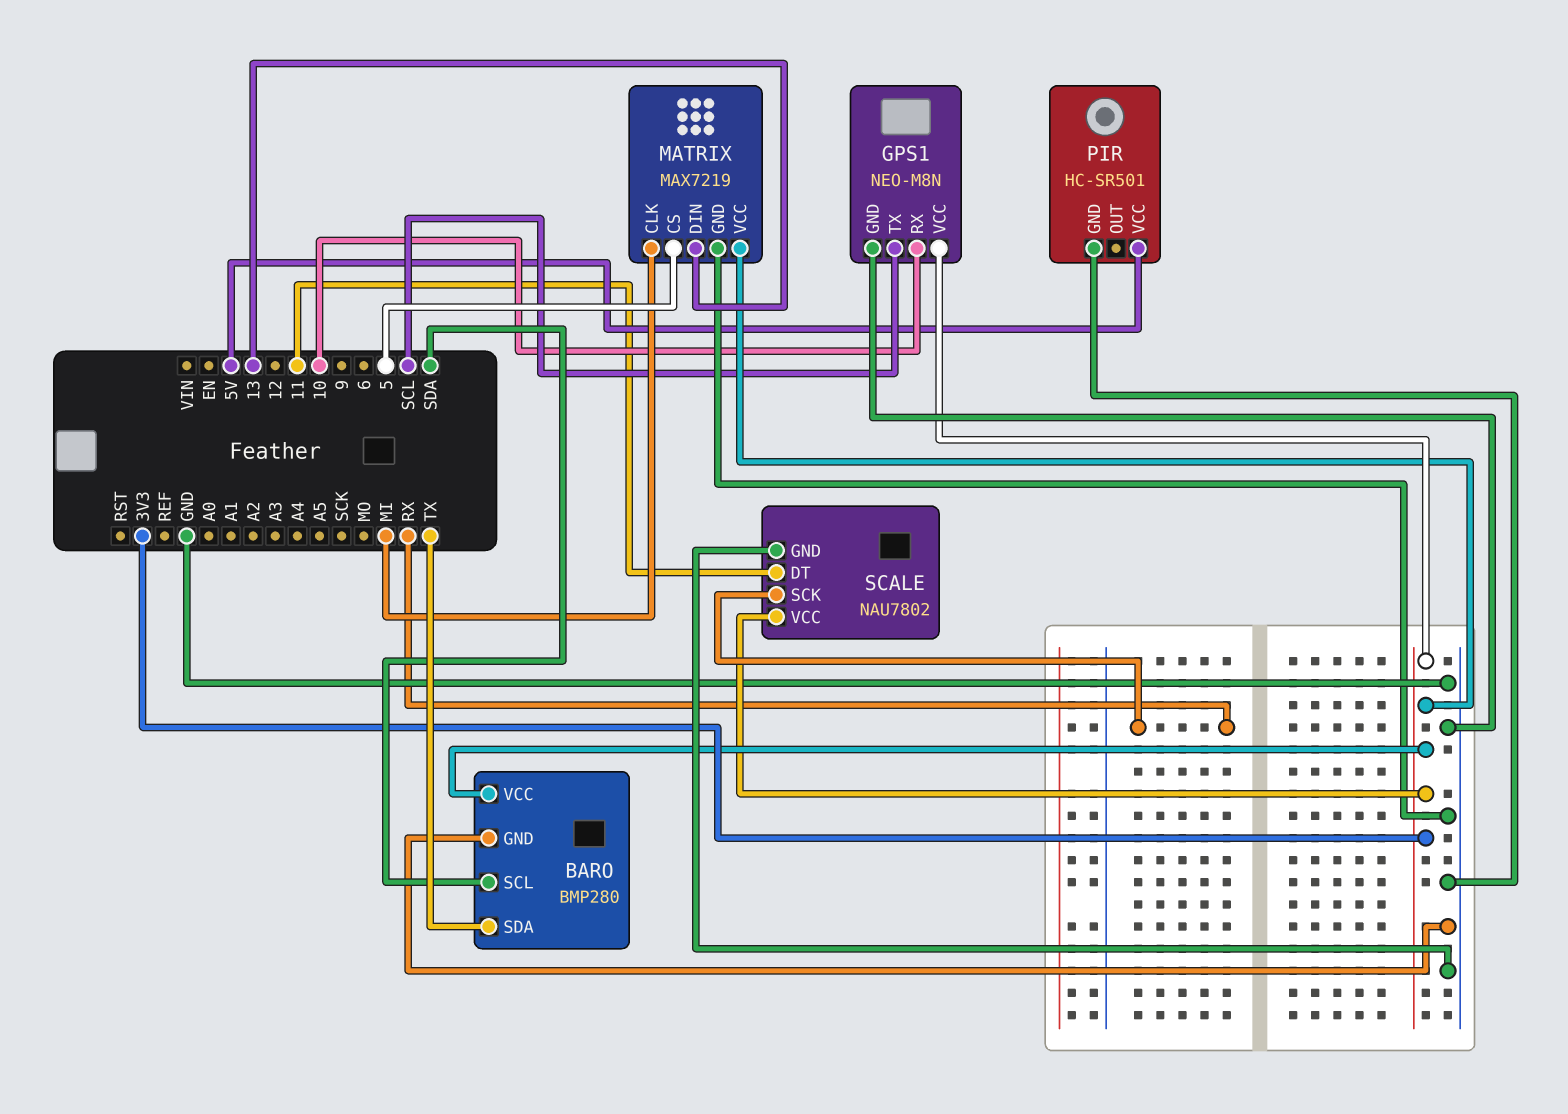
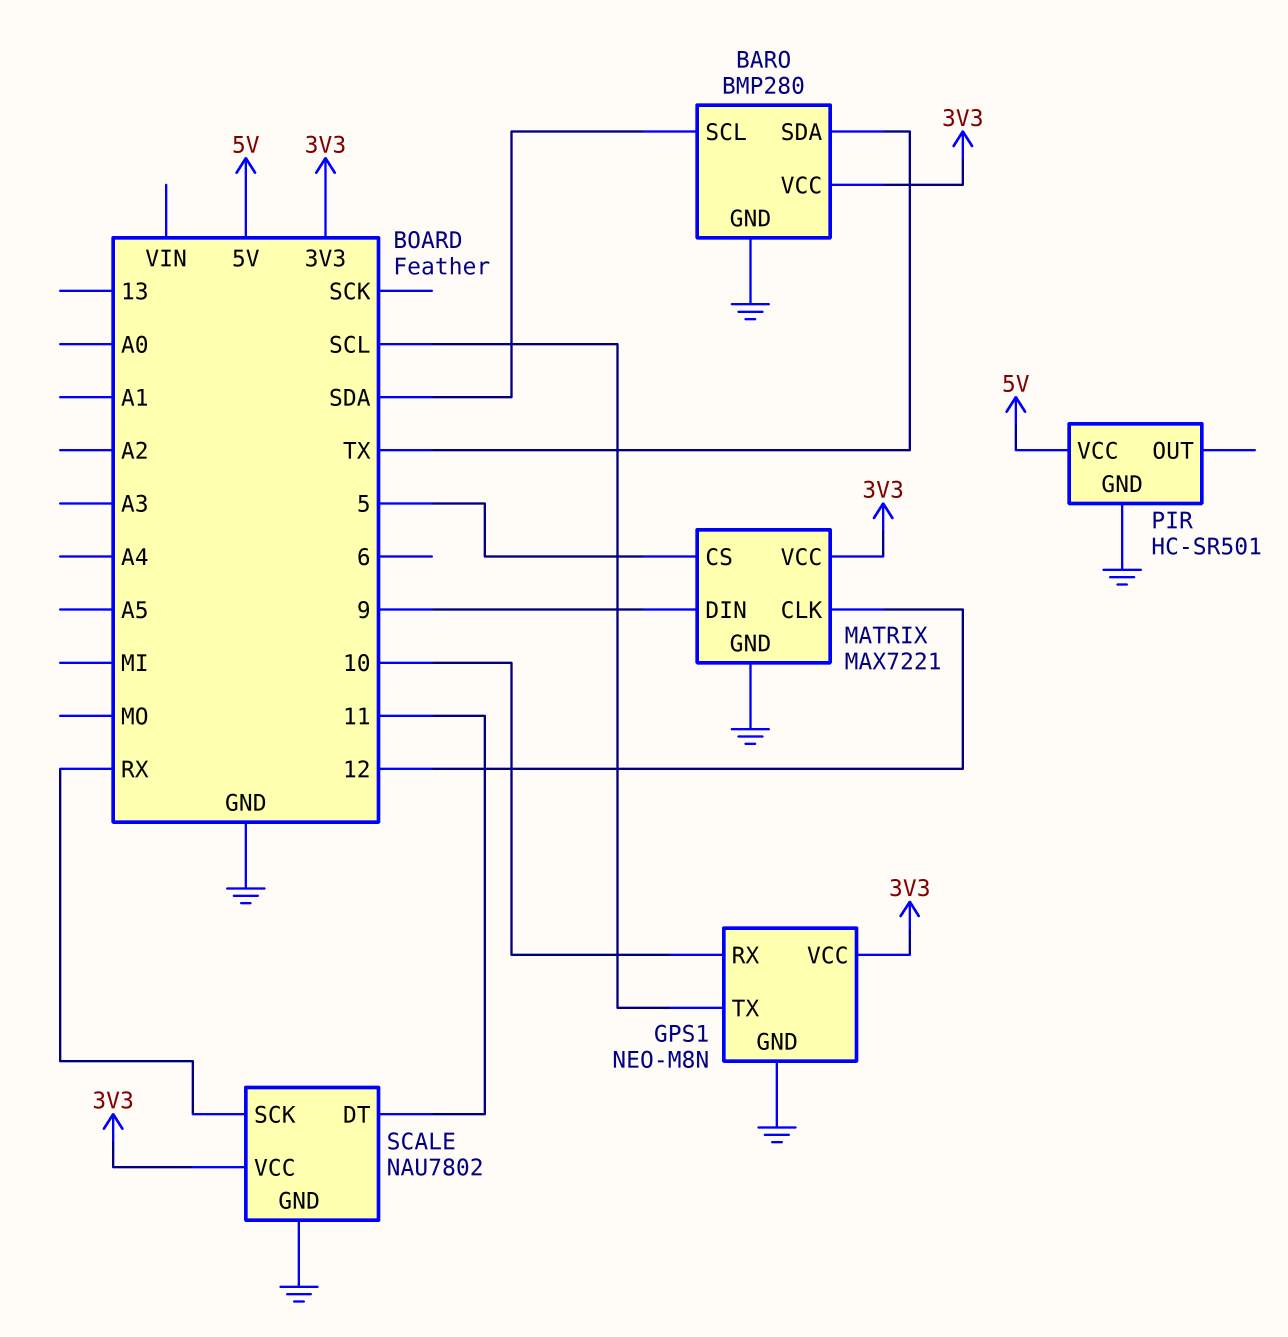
MATRIX: MAX7219 -> MAX7221
MATRIX pin CLK: MI -> 12
MATRIX pin DIN: 13 -> 9

